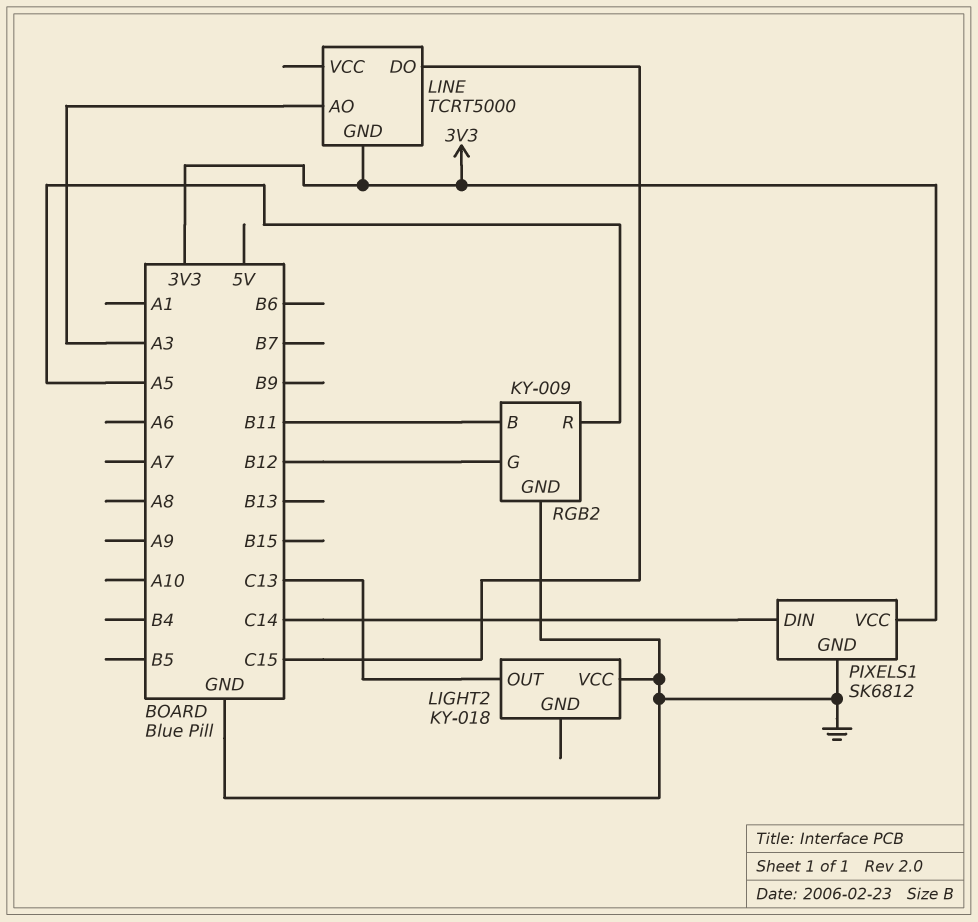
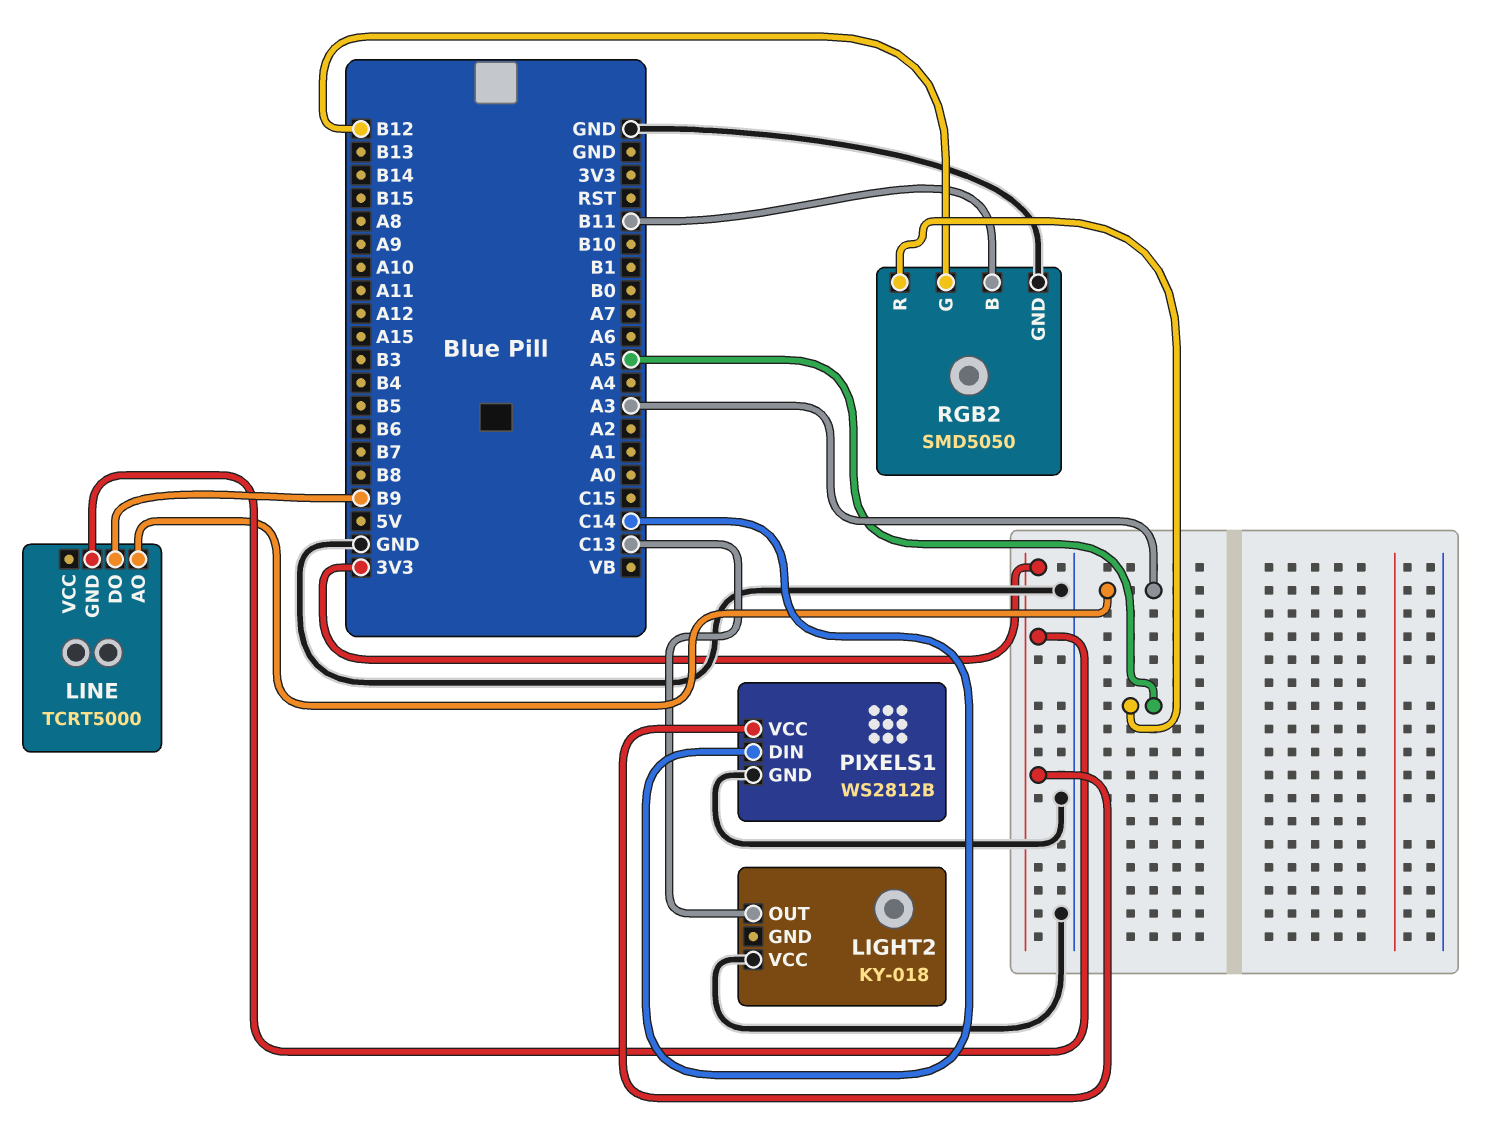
LINE pin DO: C15 -> B9
PIXELS1: SK6812 -> WS2812B
RGB2: KY-009 -> SMD5050

